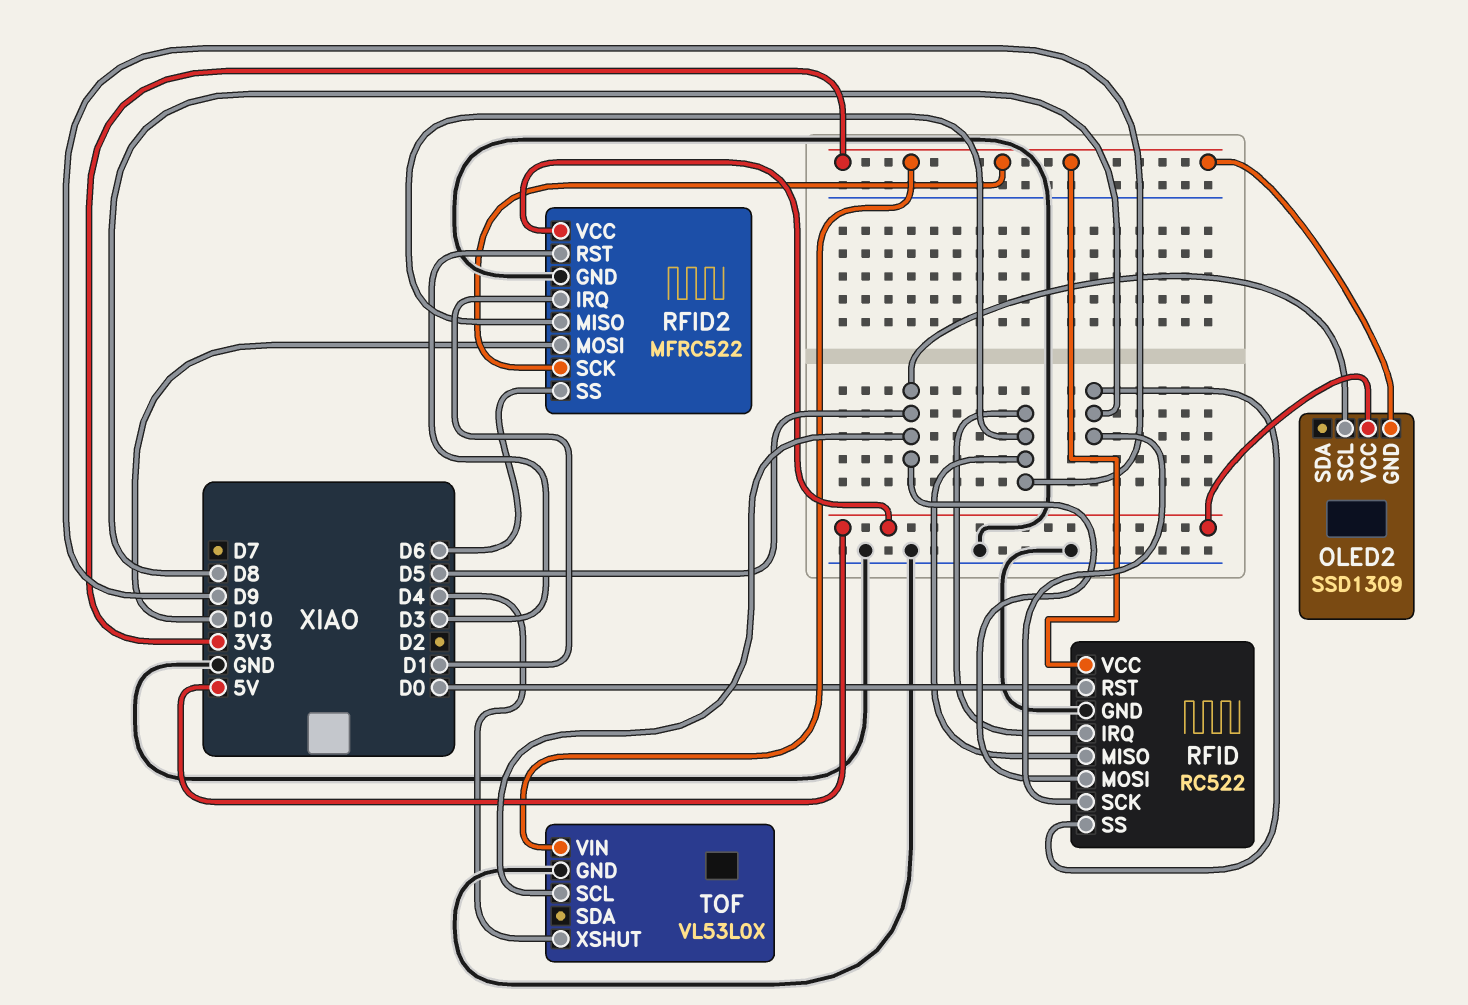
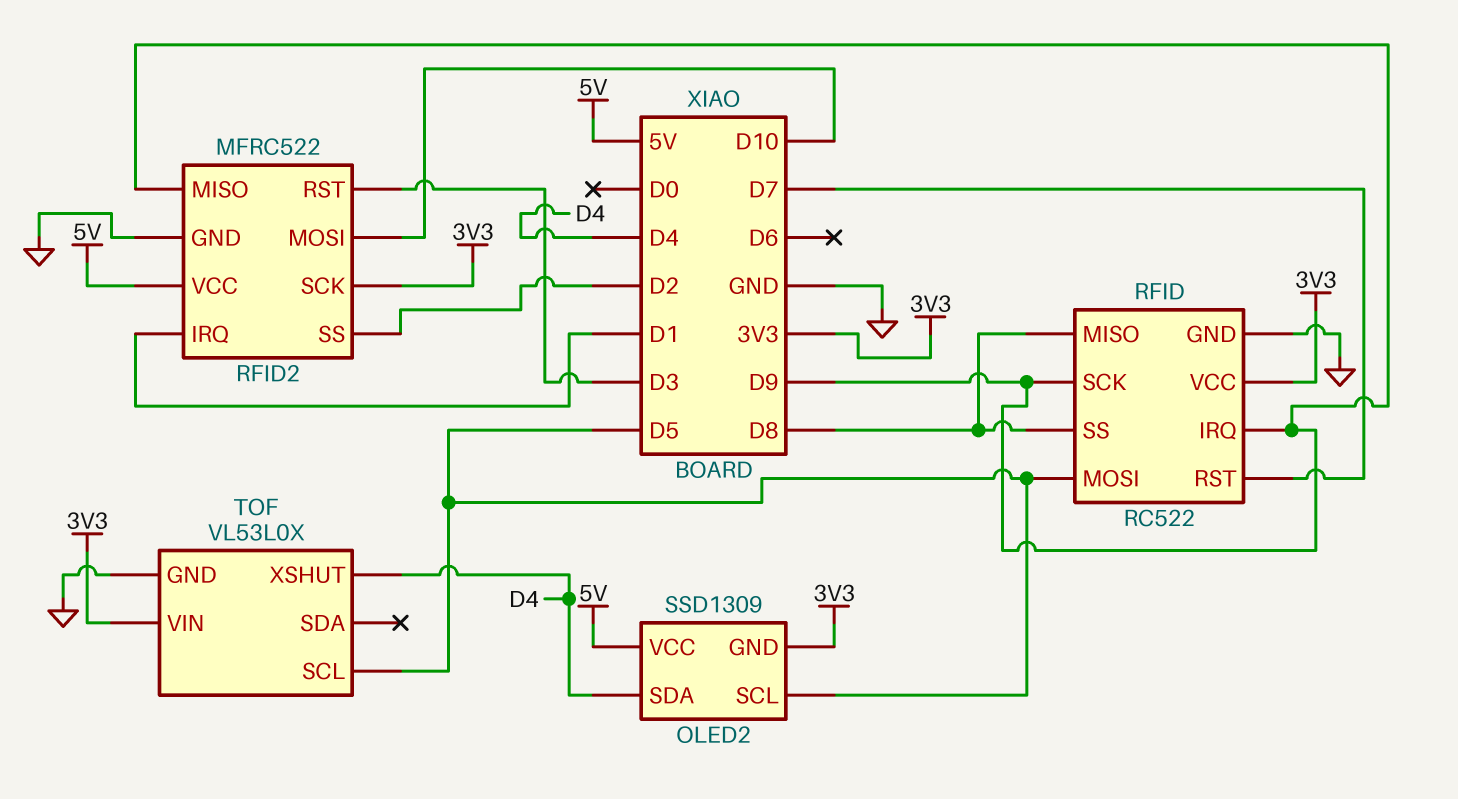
OLED2 pin SDA: none -> D4
RFID pin MISO: D9 -> D8
RFID pin RST: D0 -> D7
RFID pin SCK: D8 -> D9
RFID2 pin SS: D6 -> D2

